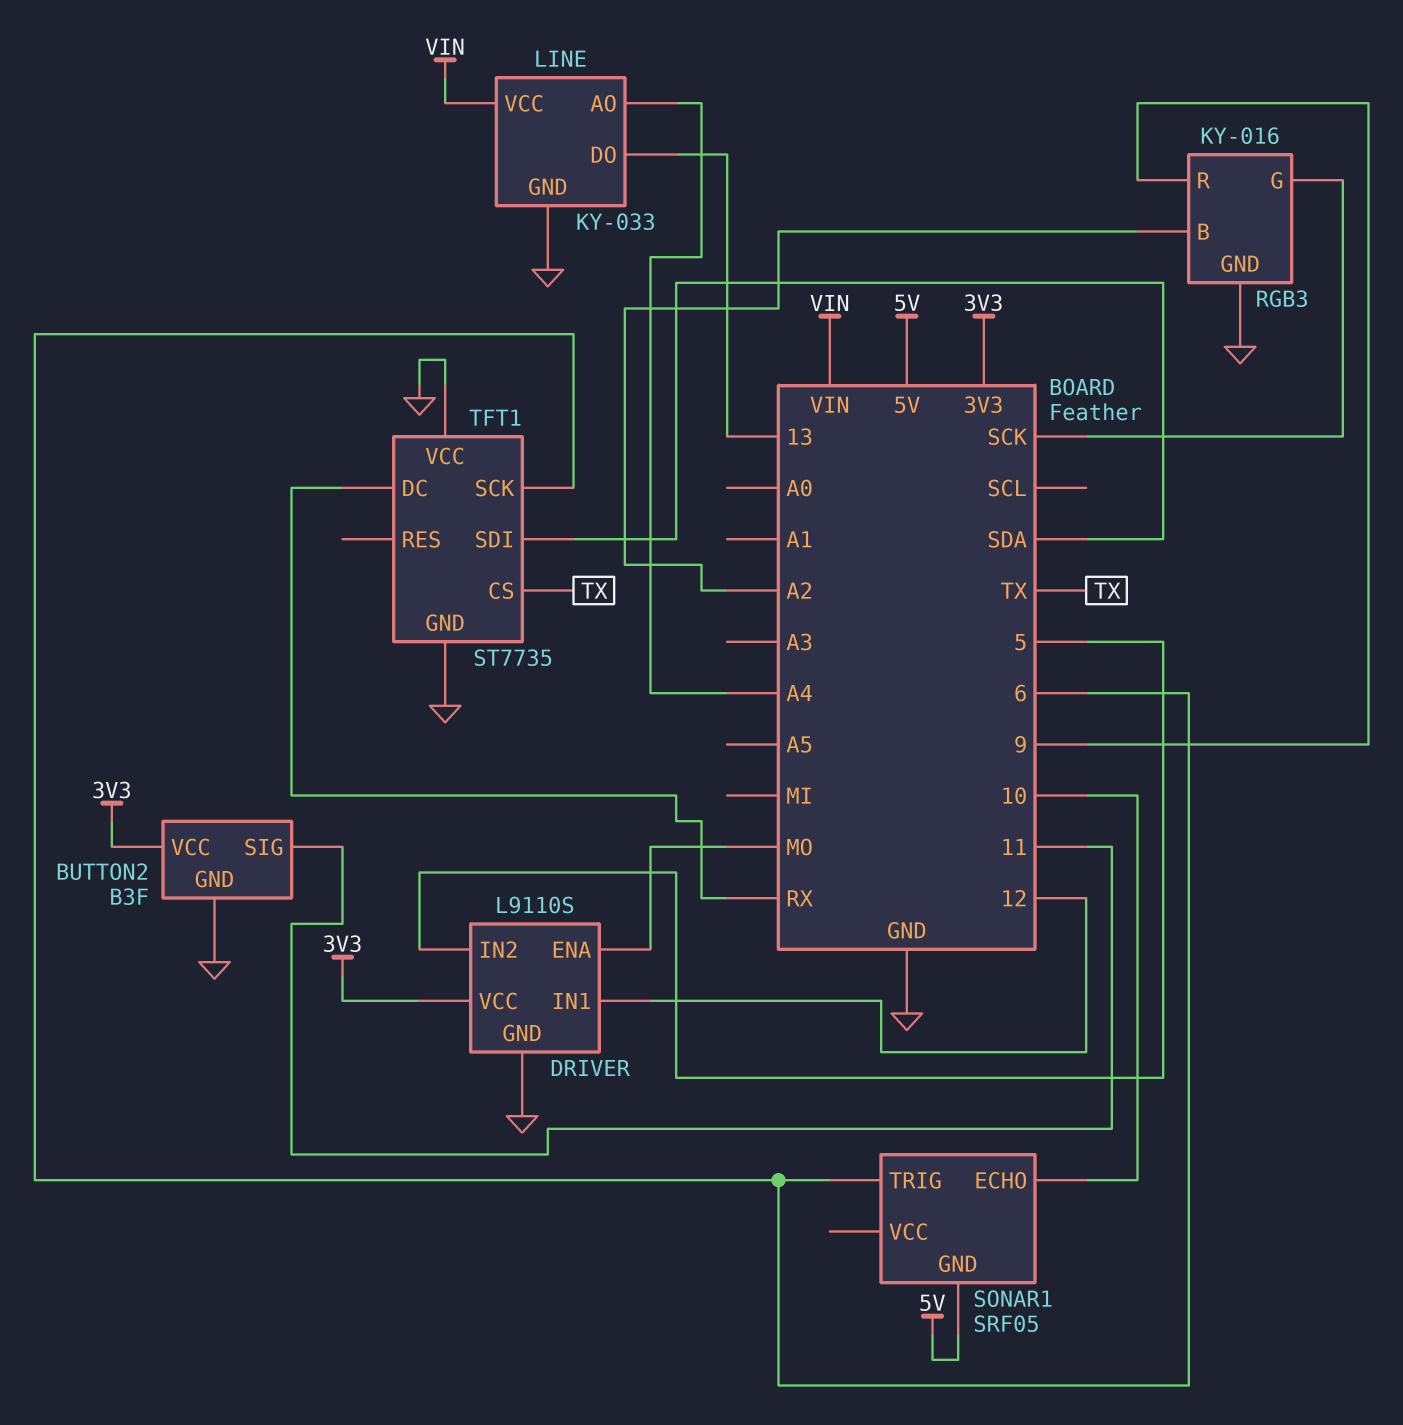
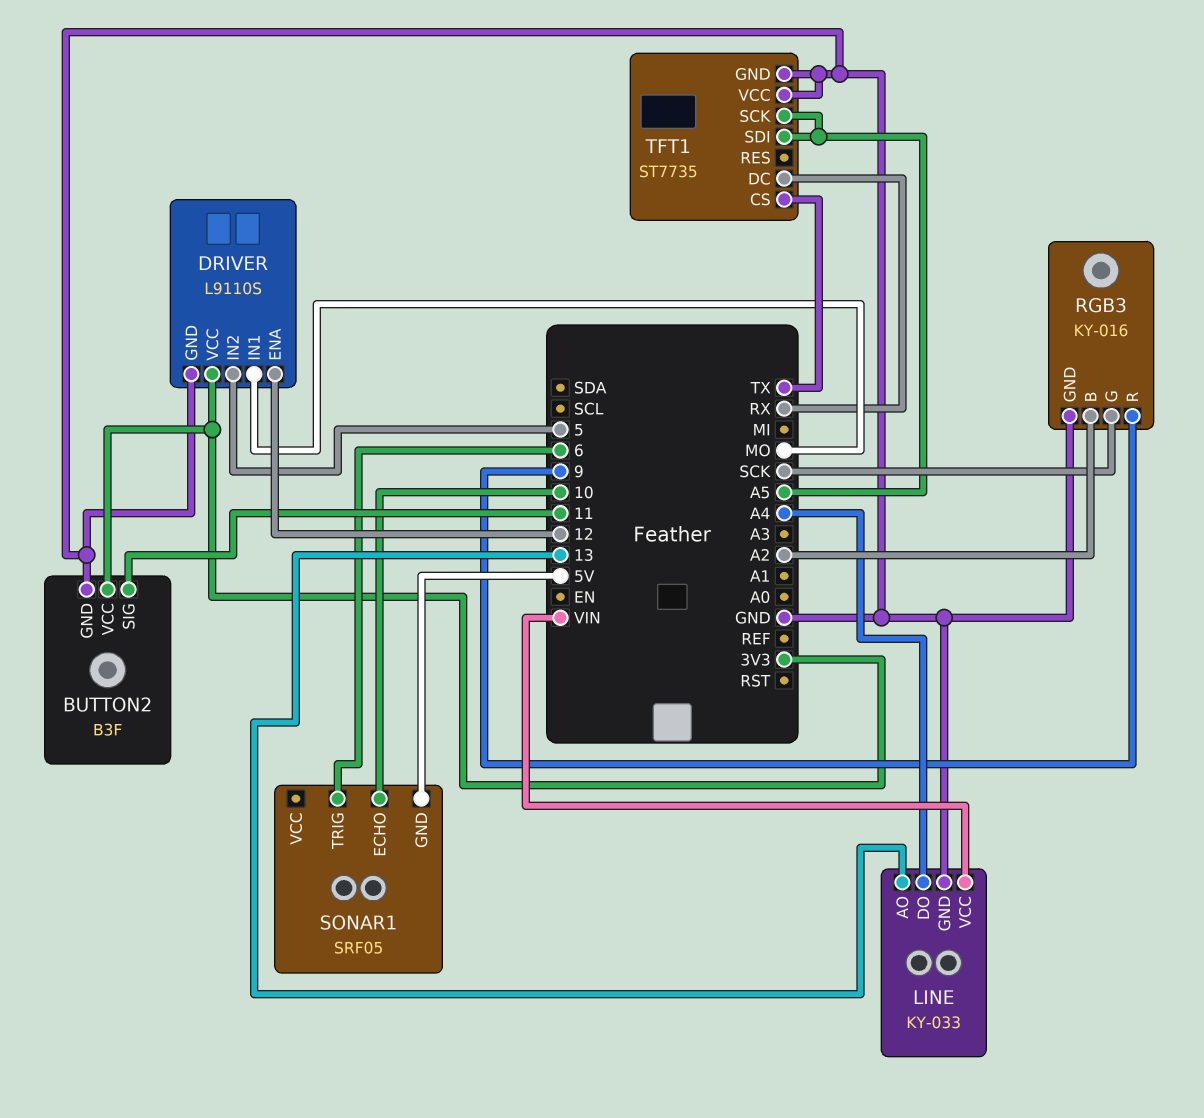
DRIVER pin ENA: MO -> 12
DRIVER pin IN1: 12 -> MO
LINE pin AO: A4 -> 13
LINE pin DO: 13 -> A4
TFT1 pin SCK: 6 -> A5
TFT1 pin SDI: SDA -> A5

